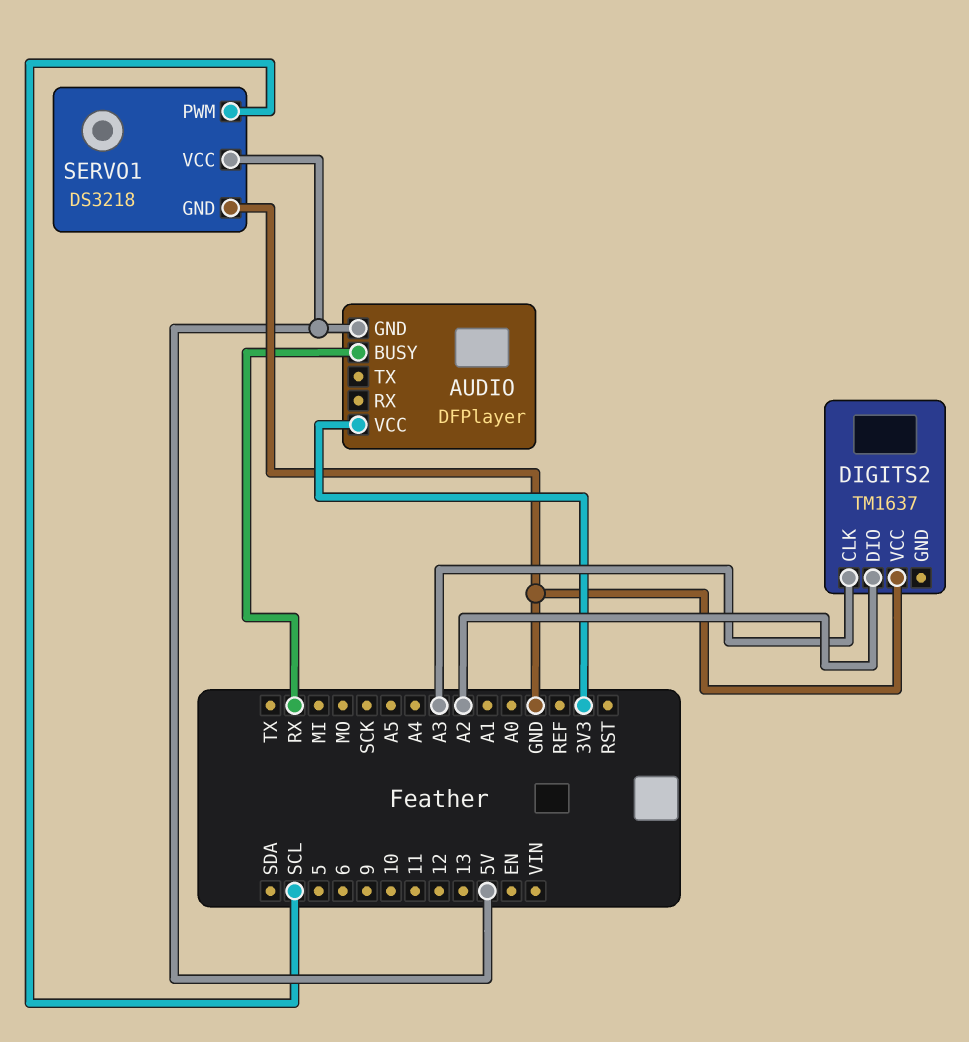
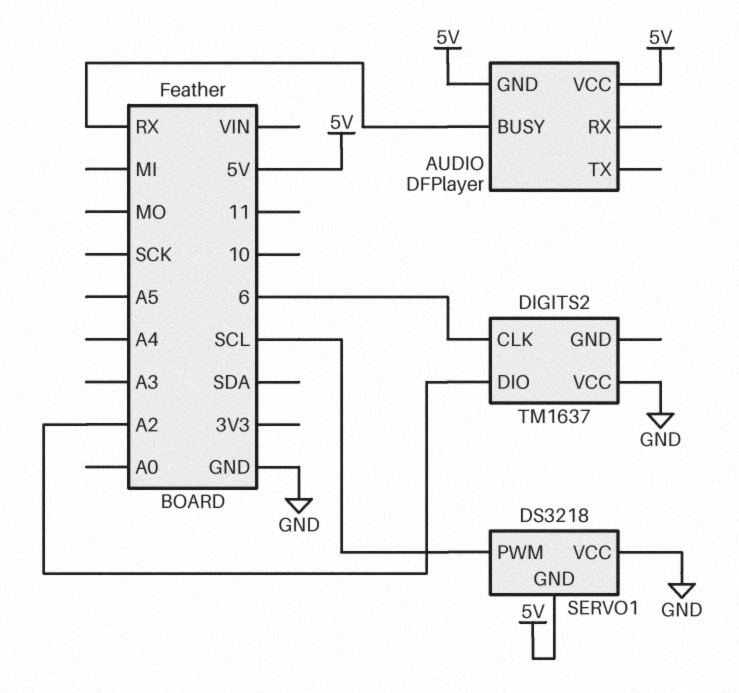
AUDIO pin VCC: 3V3 -> 5V
DIGITS2 pin CLK: A3 -> 6
SERVO1 pin GND: GND -> 5V
SERVO1 pin VCC: 5V -> GND

